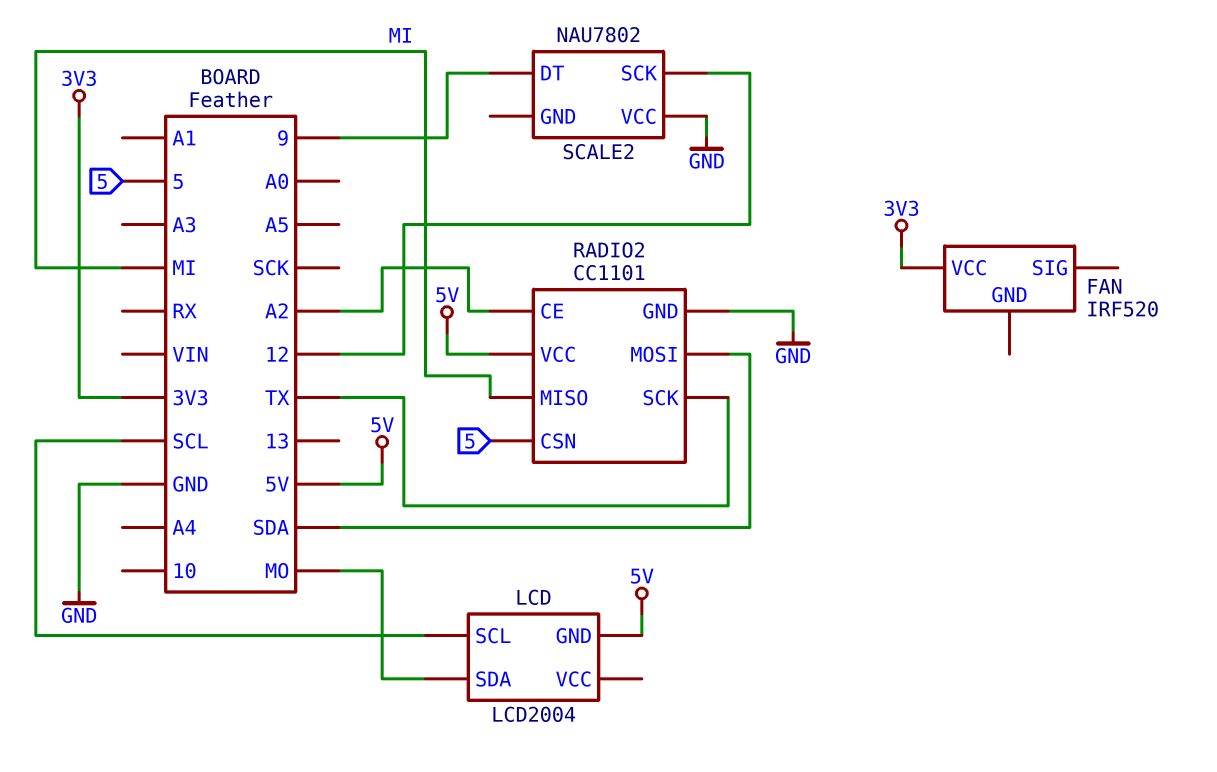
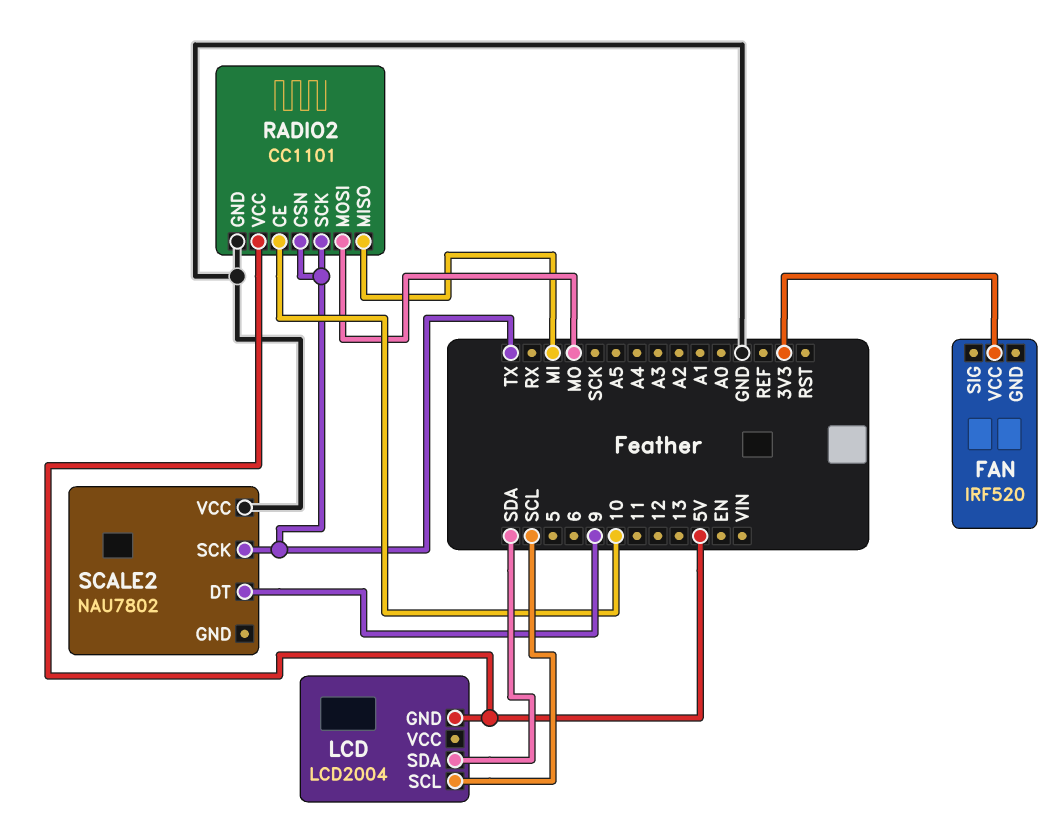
LCD pin SDA: MO -> SDA
RADIO2 pin CE: A2 -> 10
RADIO2 pin CSN: 5 -> TX
RADIO2 pin MOSI: SDA -> MO
SCALE2 pin SCK: 12 -> TX

